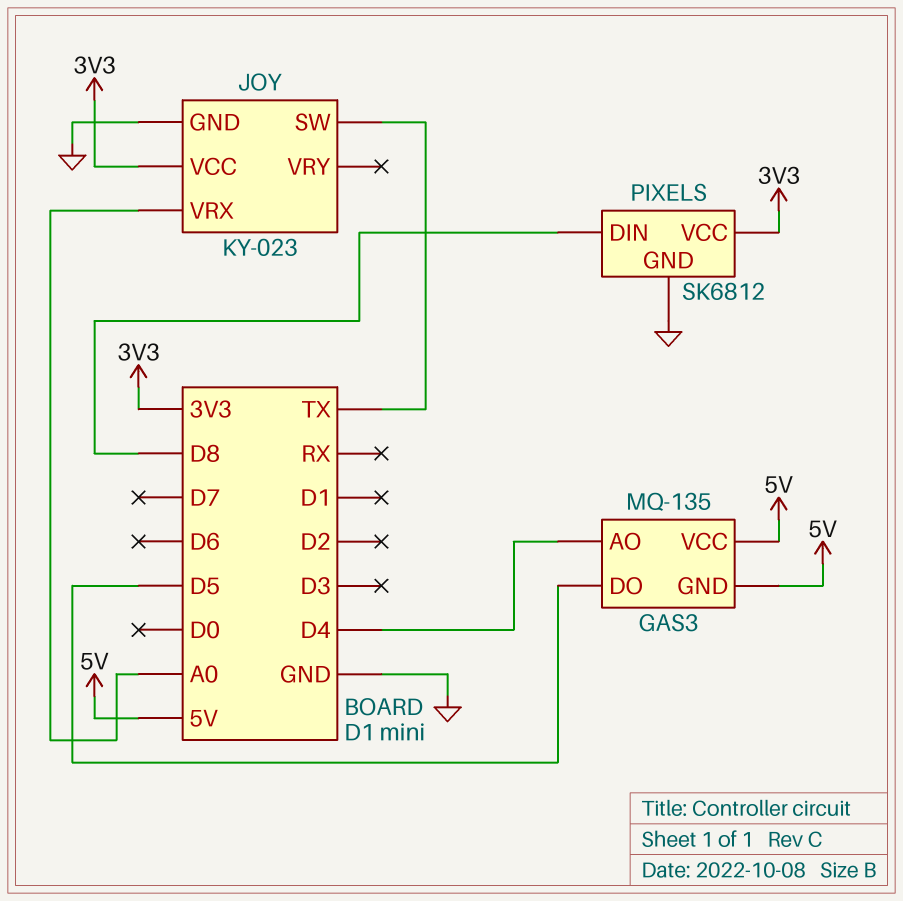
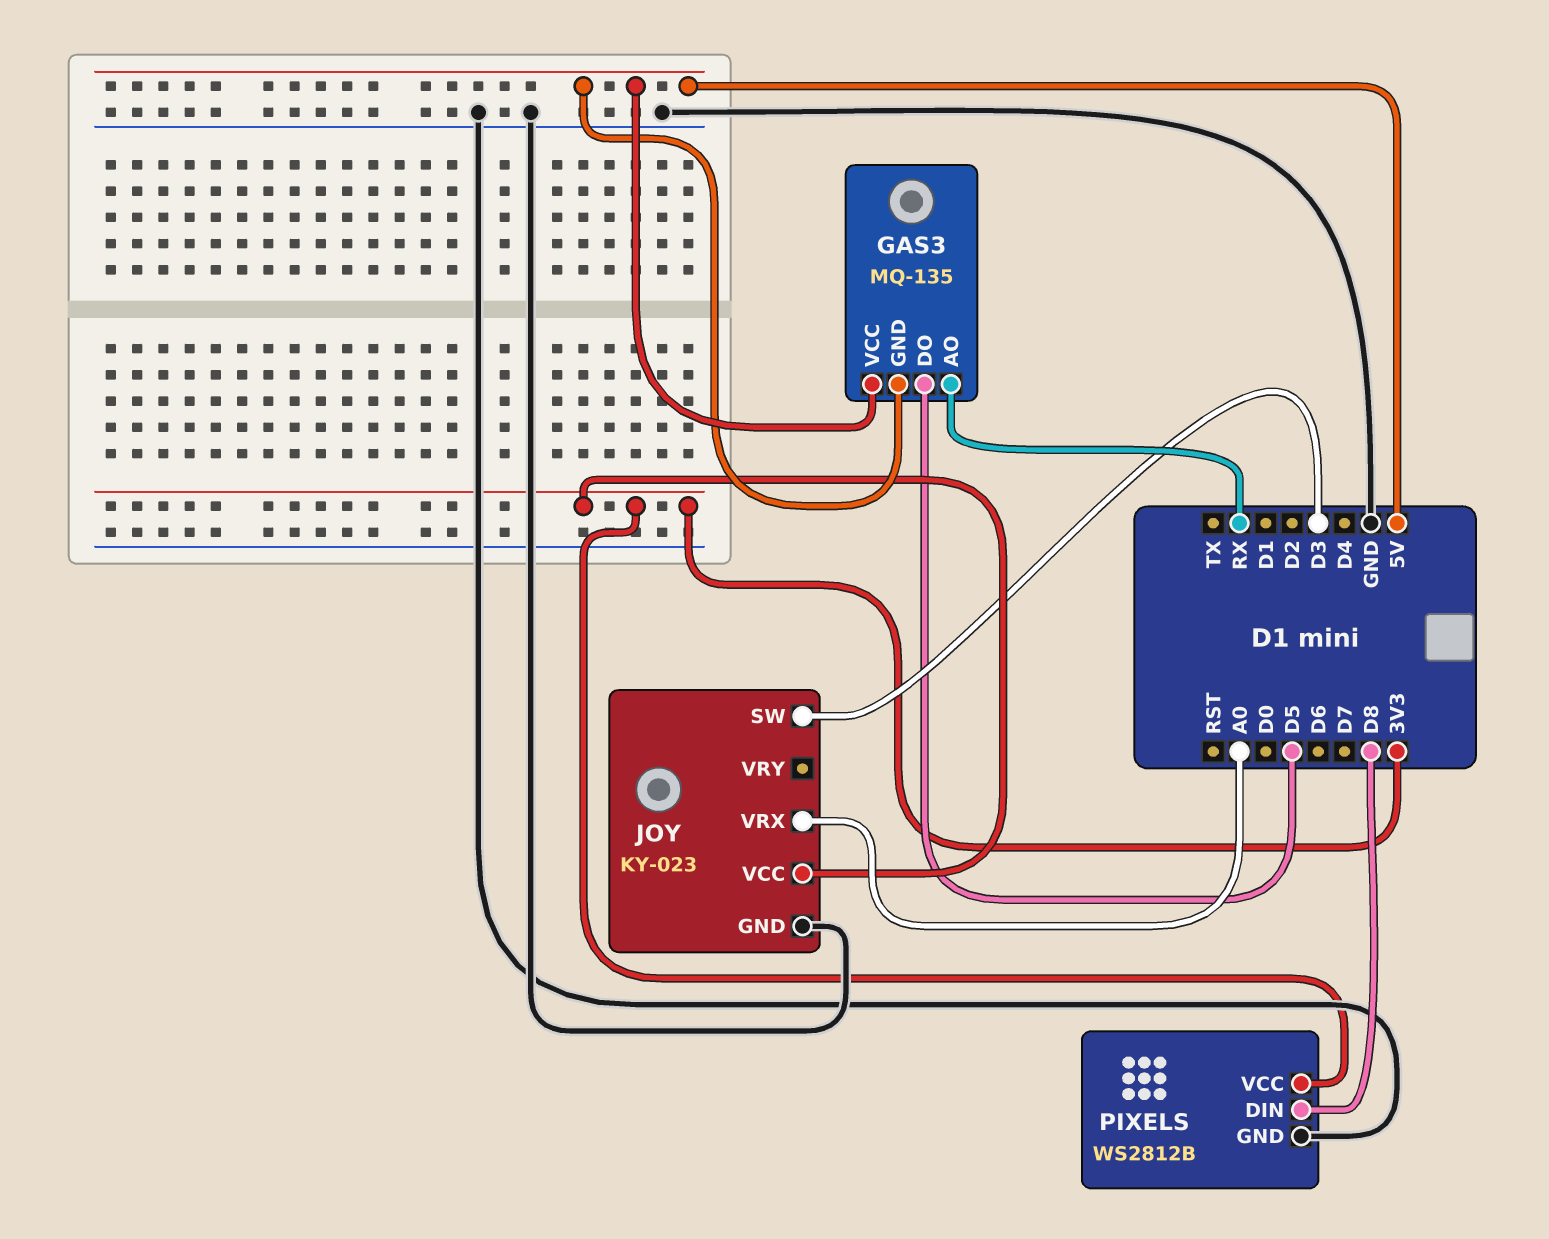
GAS3 pin AO: D4 -> RX
JOY pin SW: TX -> D3
PIXELS: SK6812 -> WS2812B

